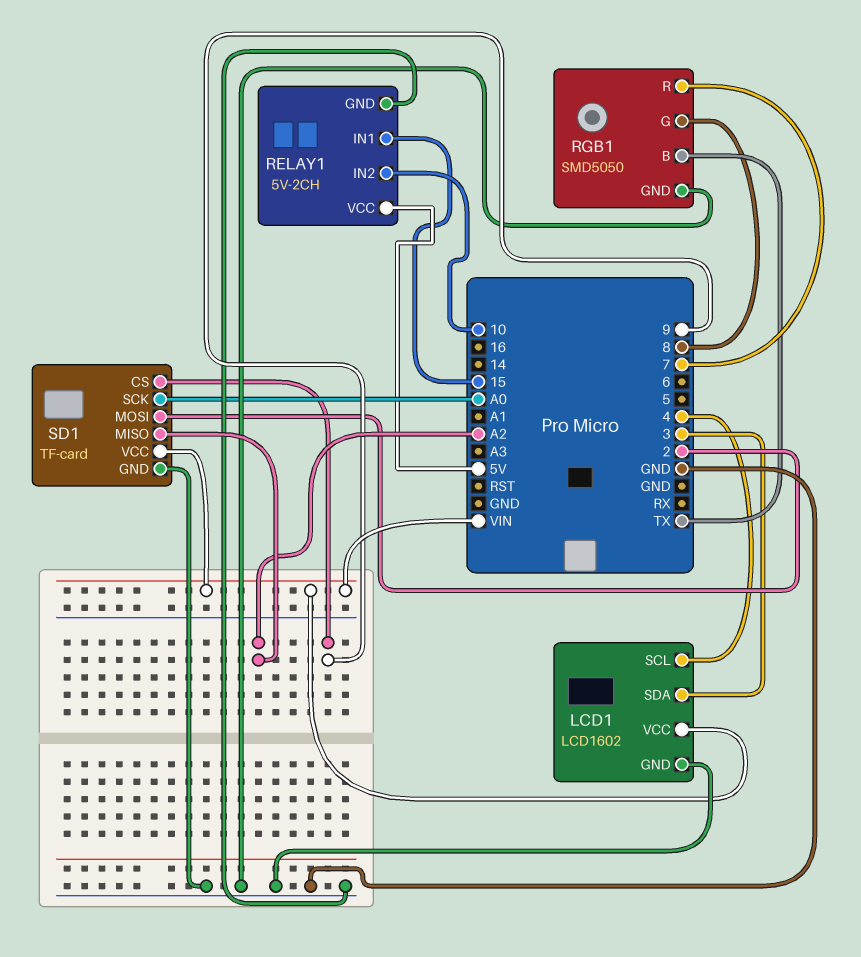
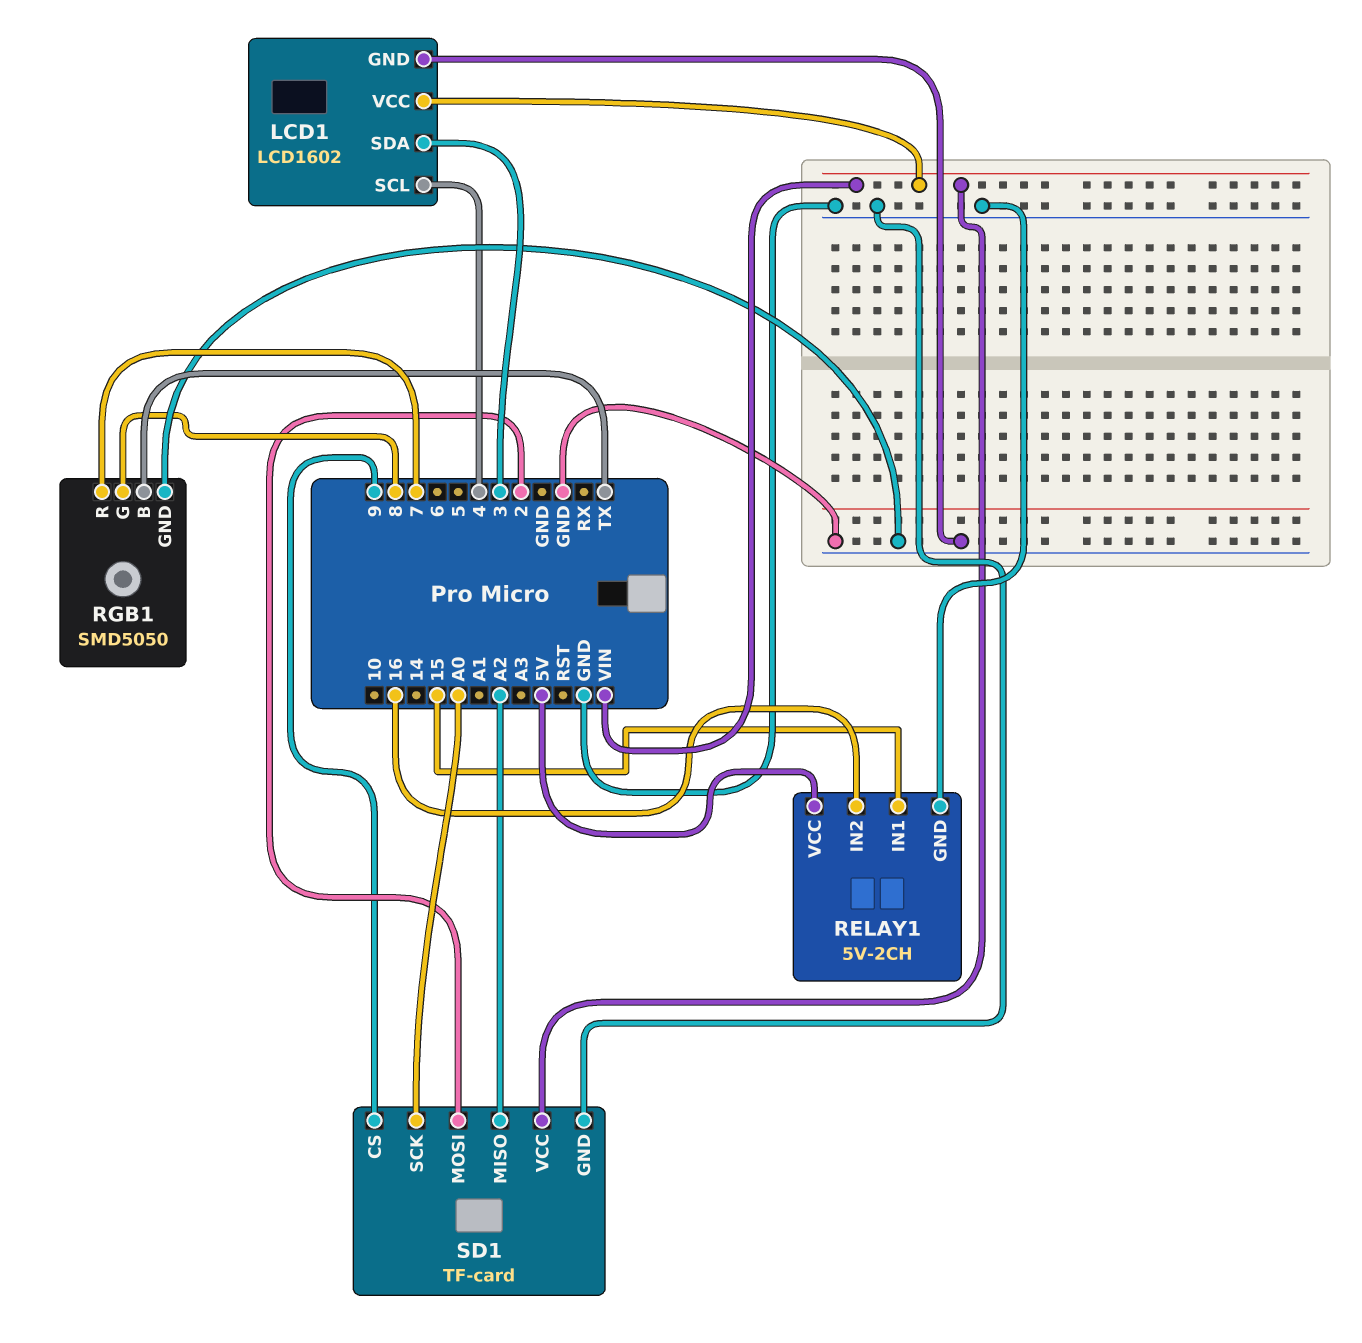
RELAY1 pin IN2: 10 -> 16

